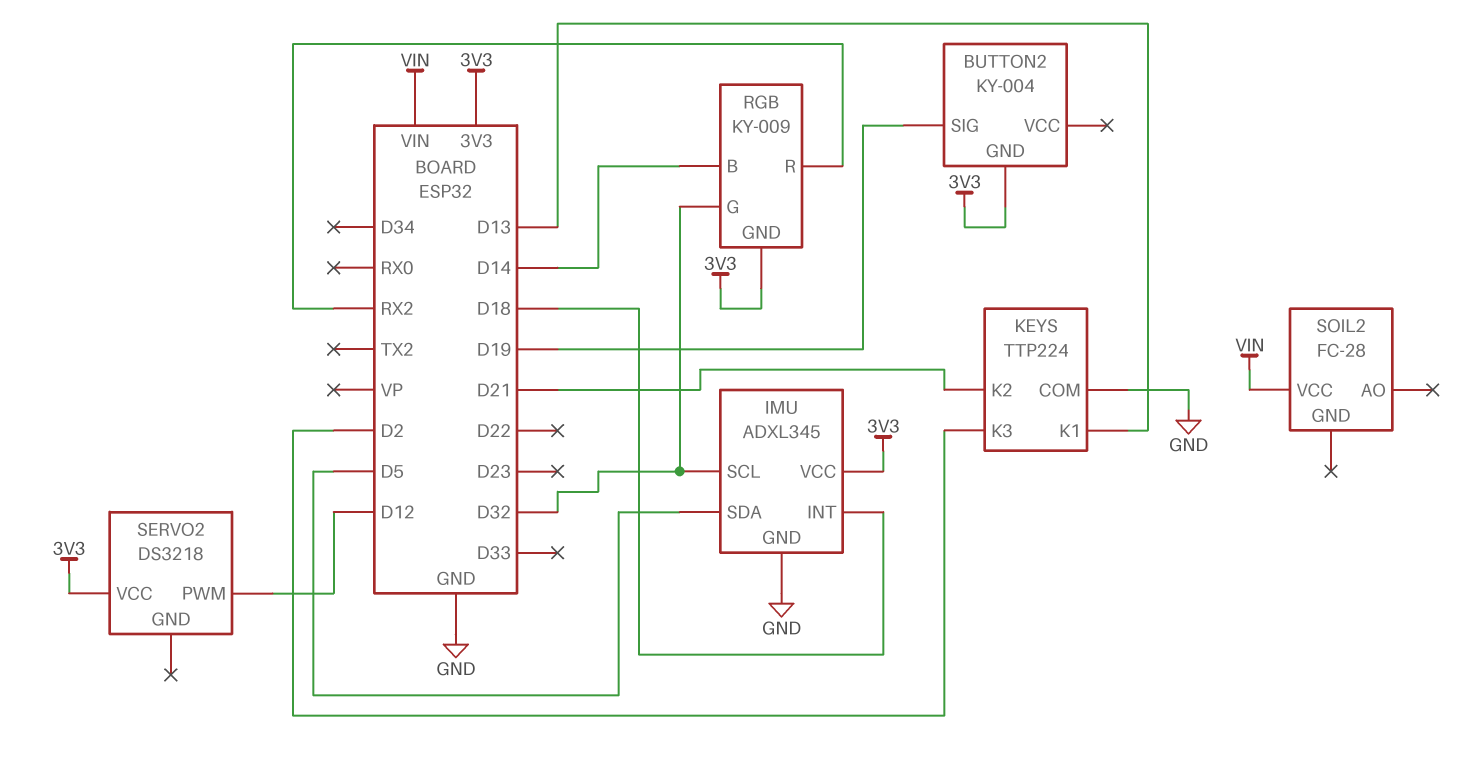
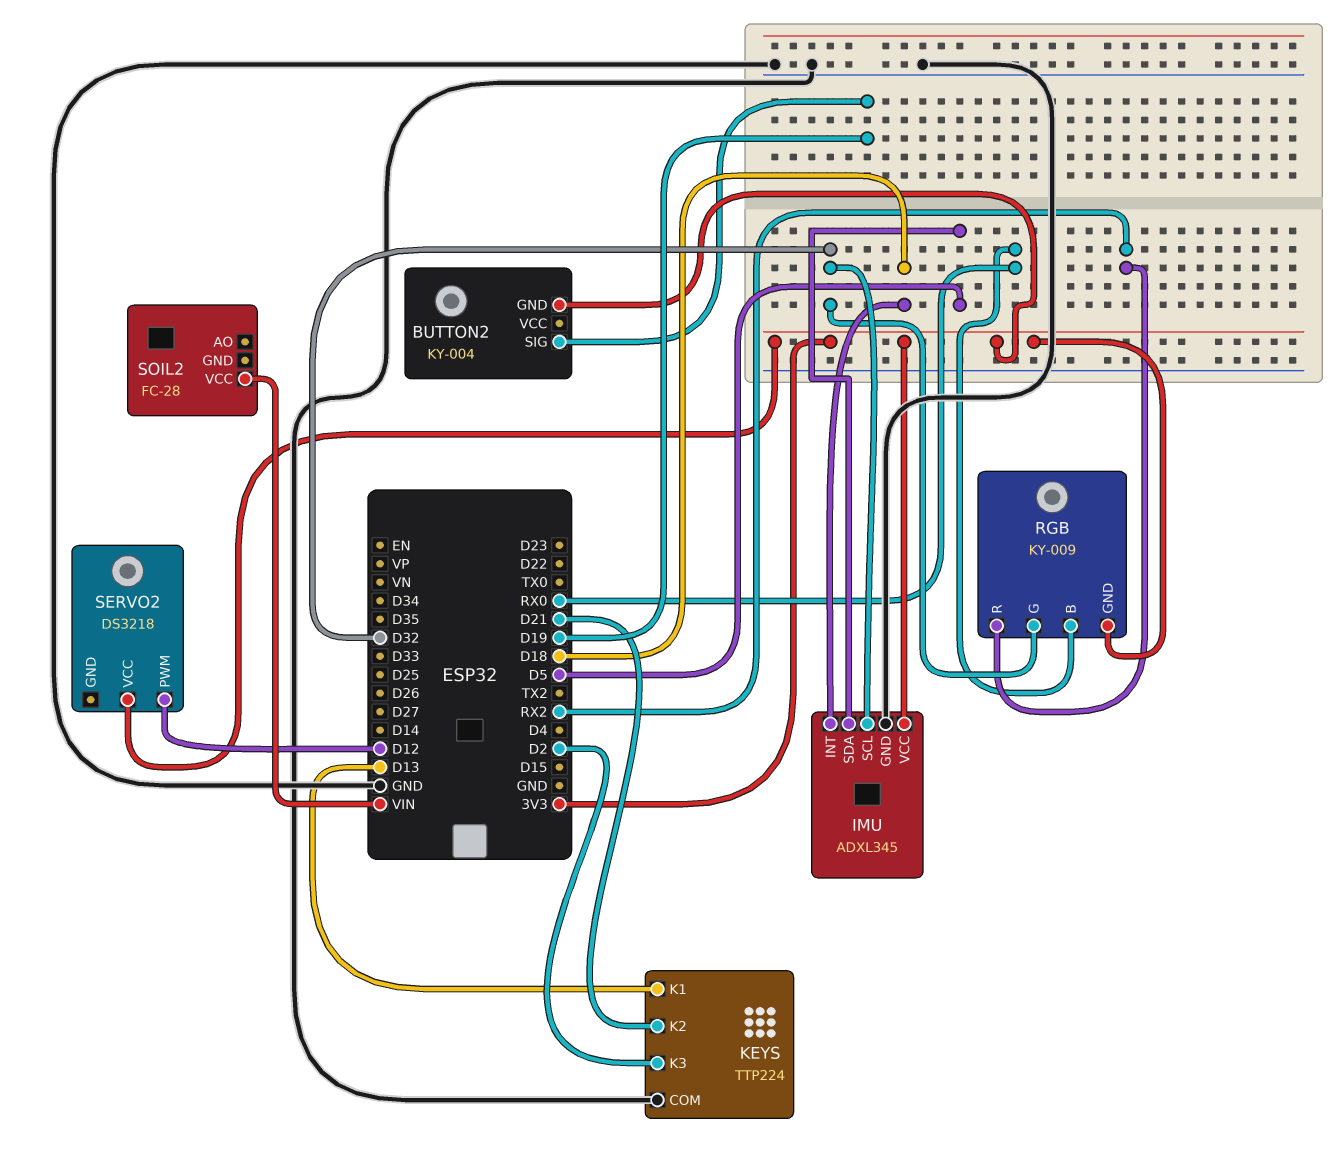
RGB pin B: D14 -> RX0

